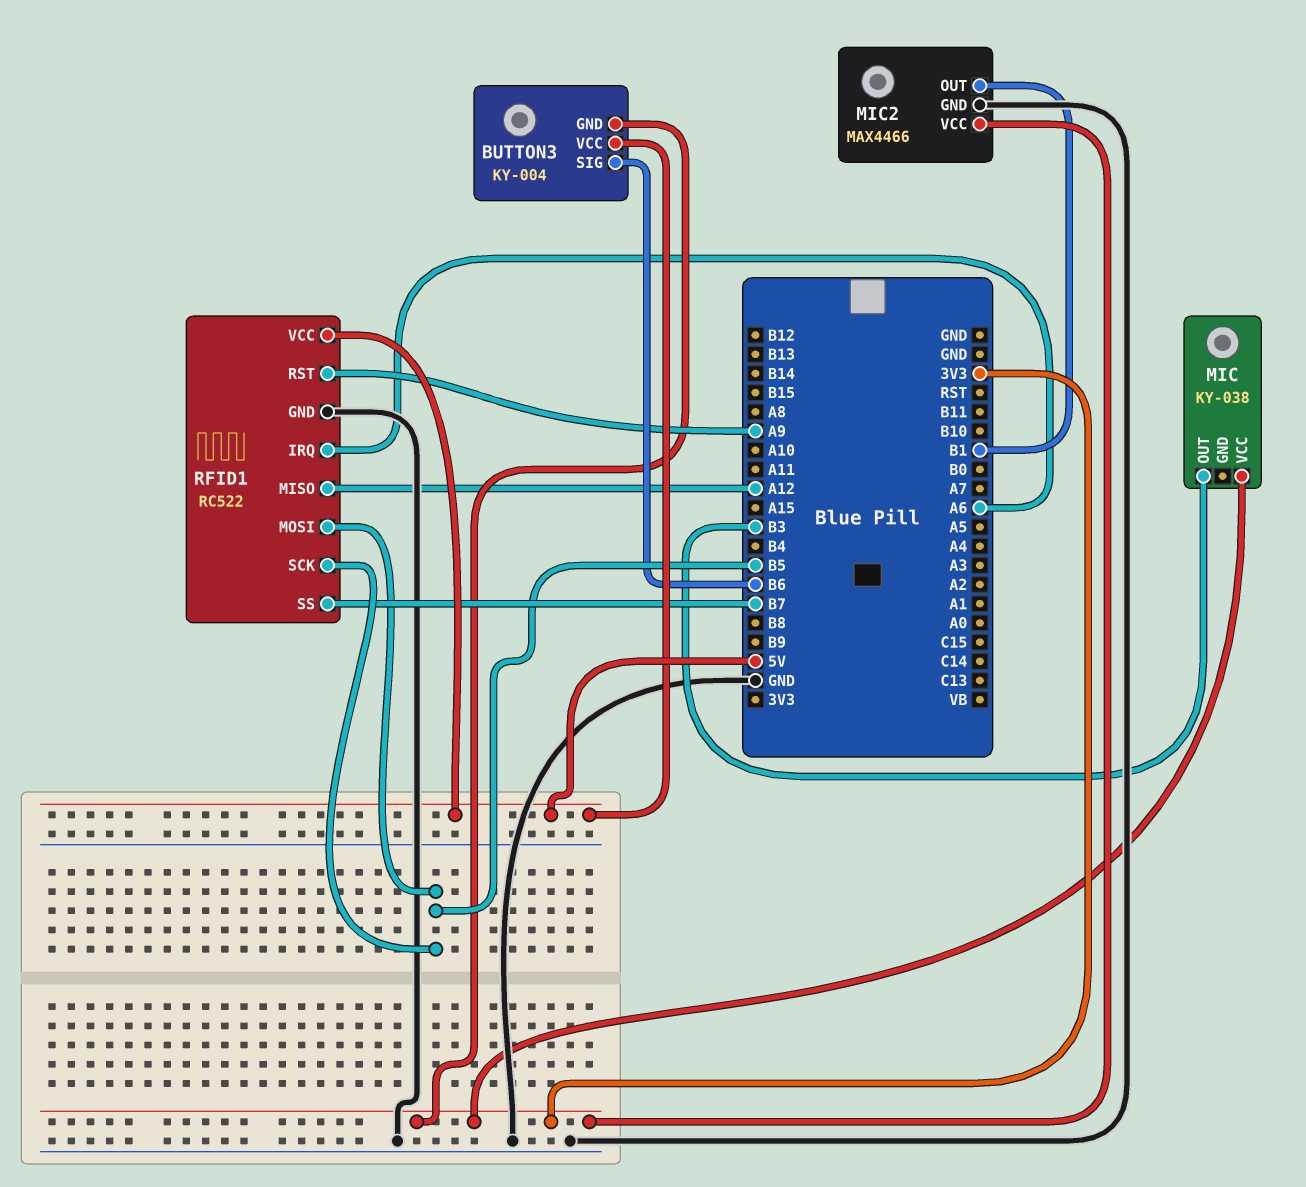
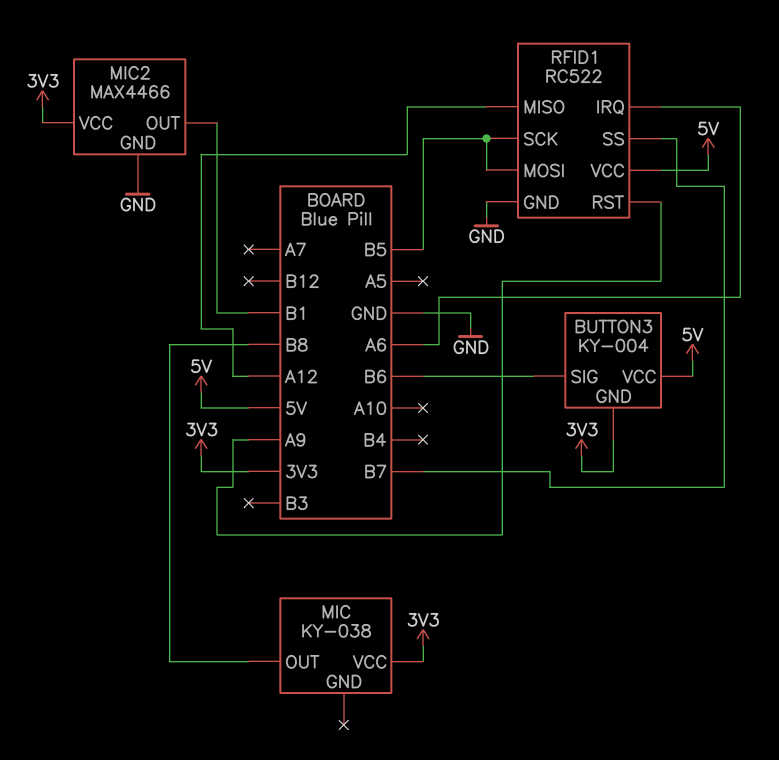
MIC pin OUT: B3 -> B8

